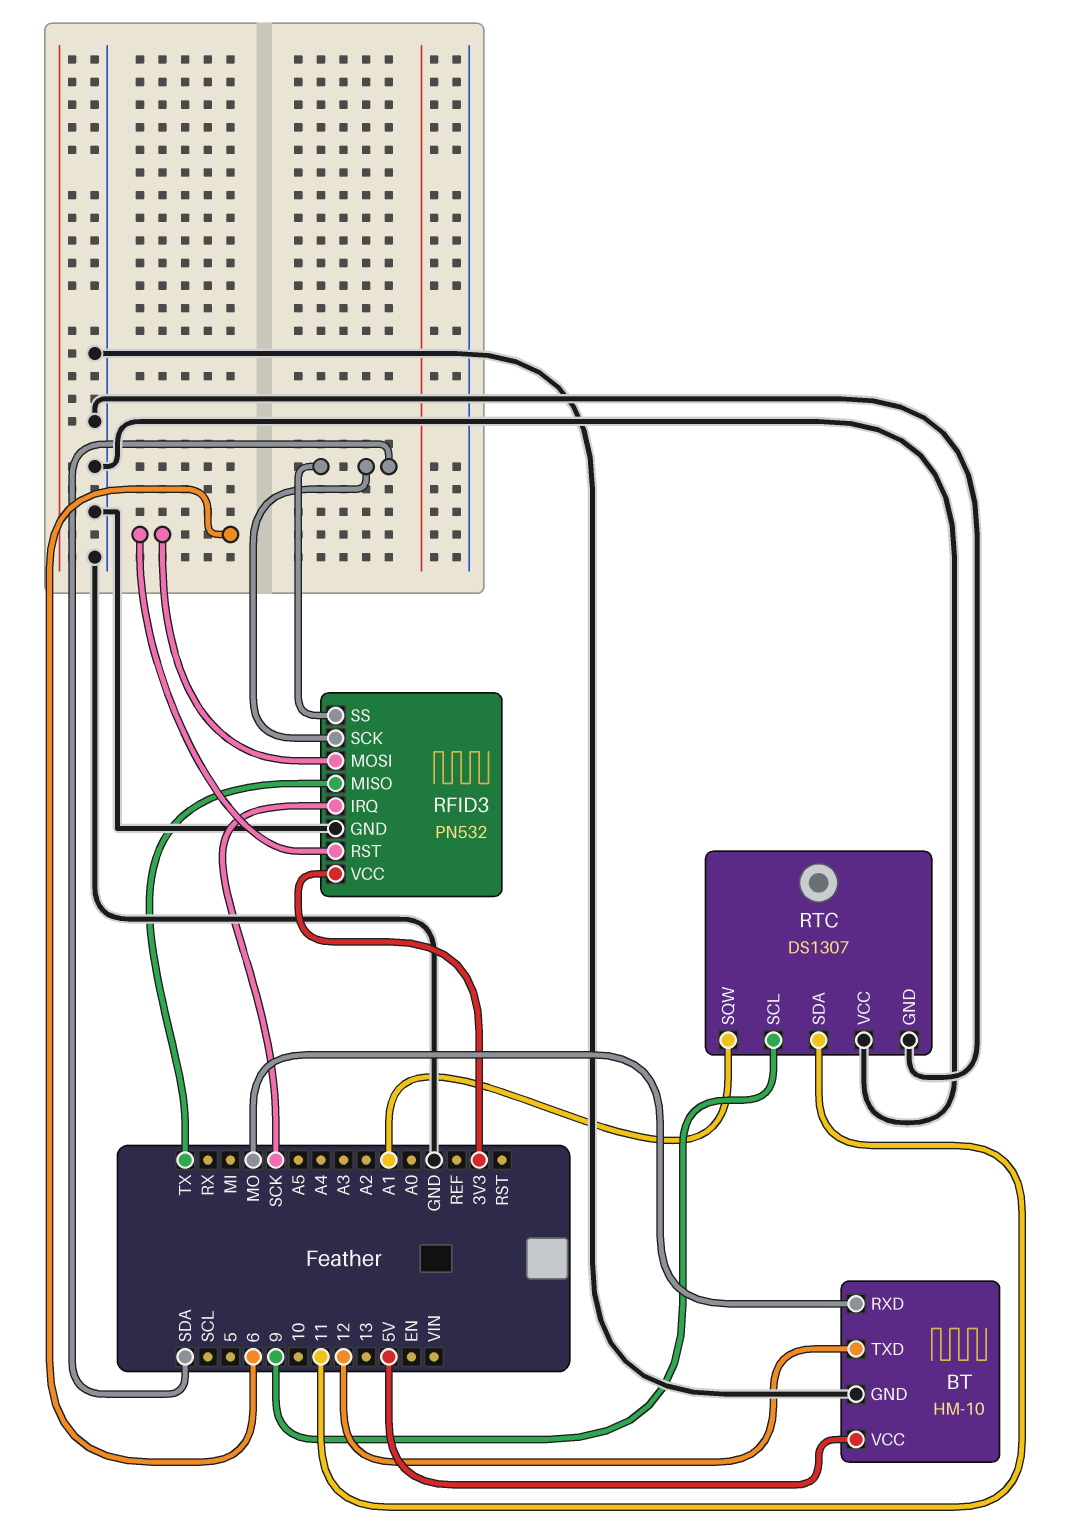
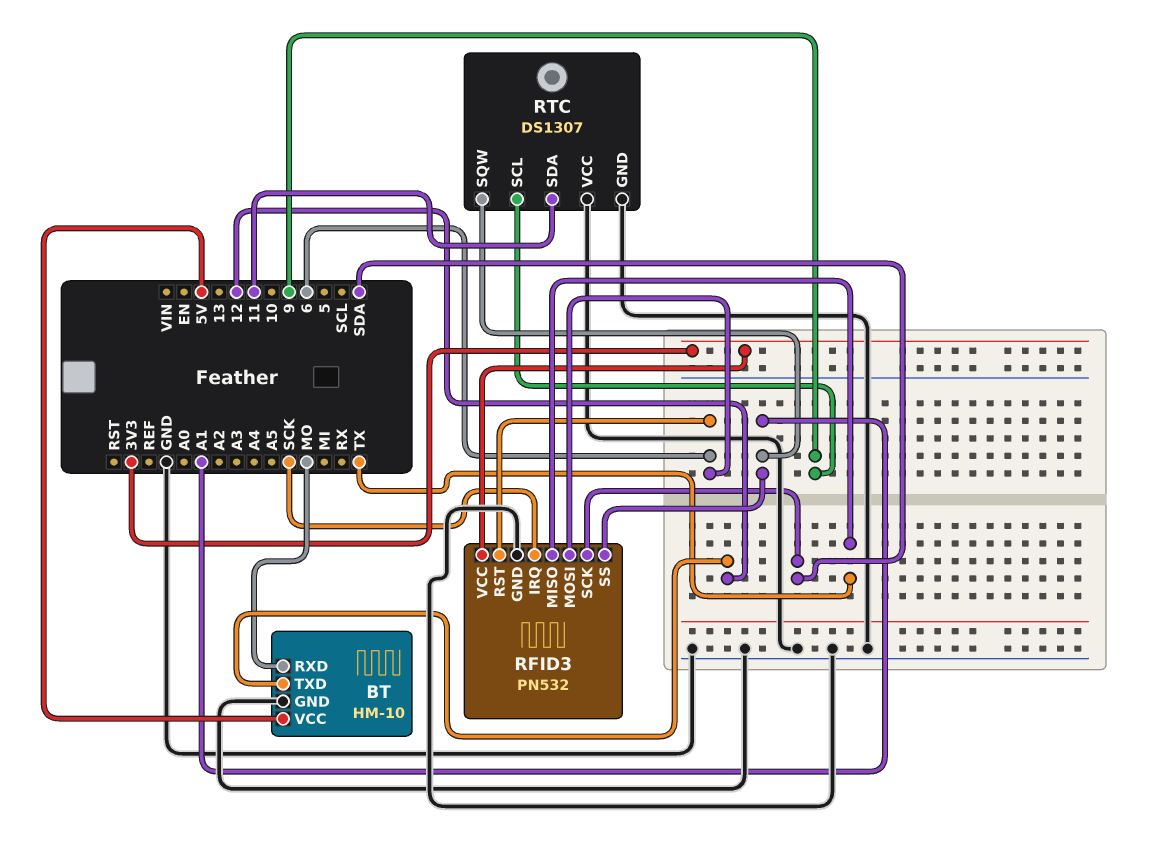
RFID3 pin SS: SDA -> A1

